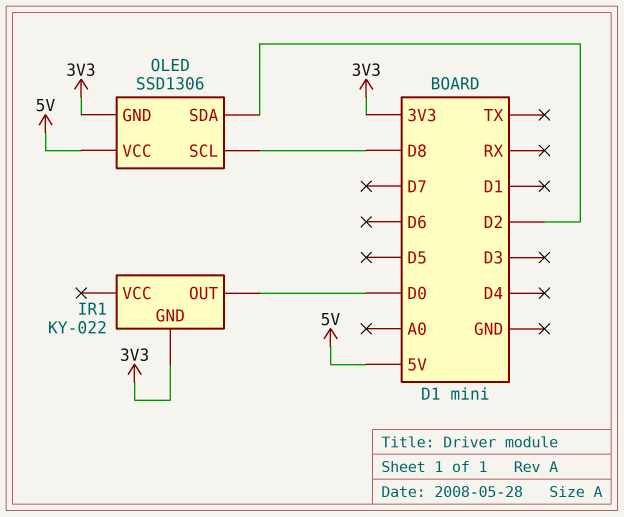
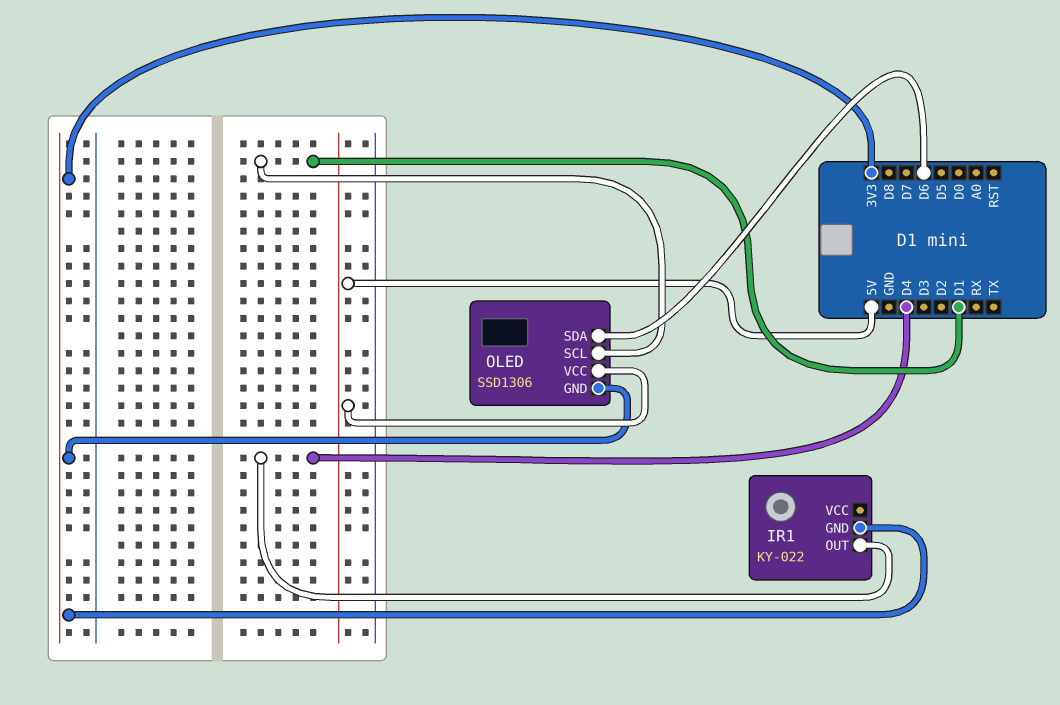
IR1 pin OUT: D0 -> D4
OLED pin SCL: D8 -> D1
OLED pin SDA: D2 -> D6

